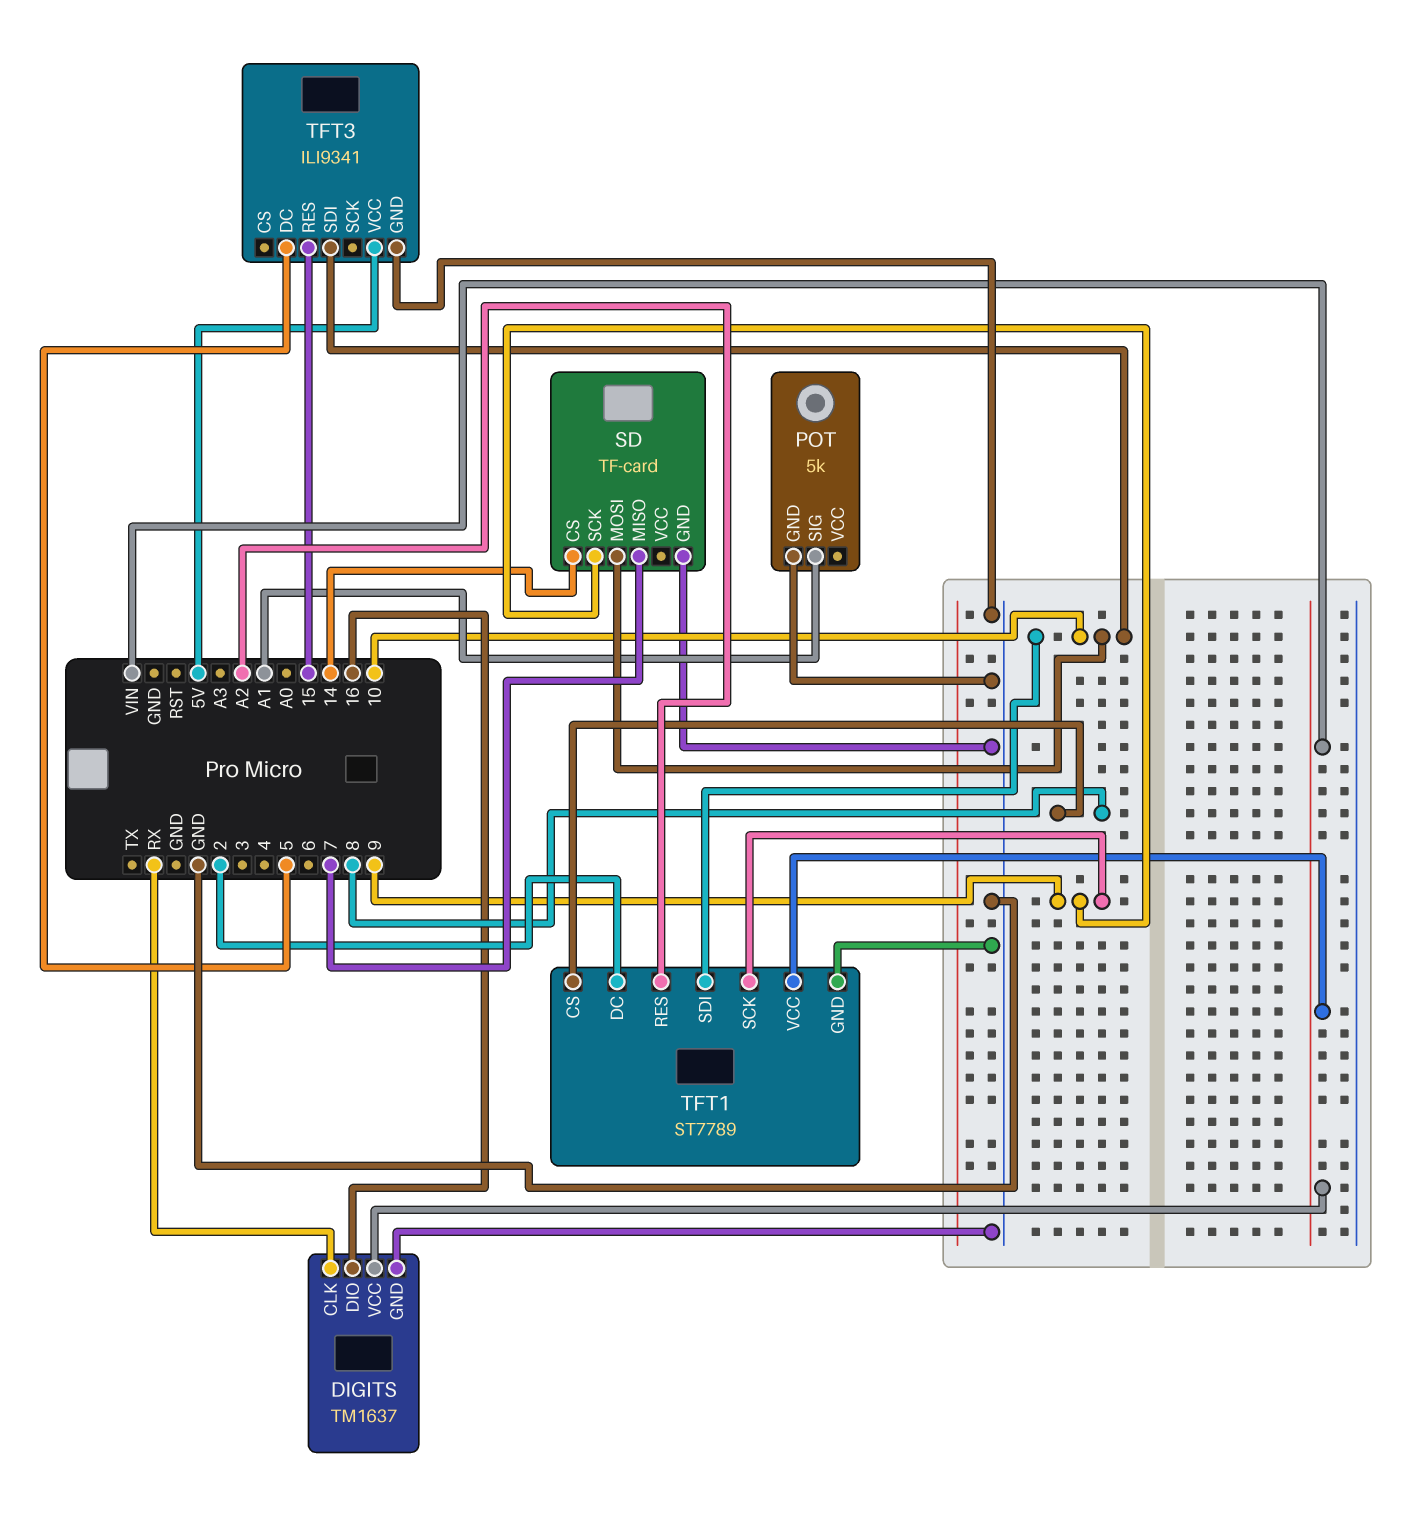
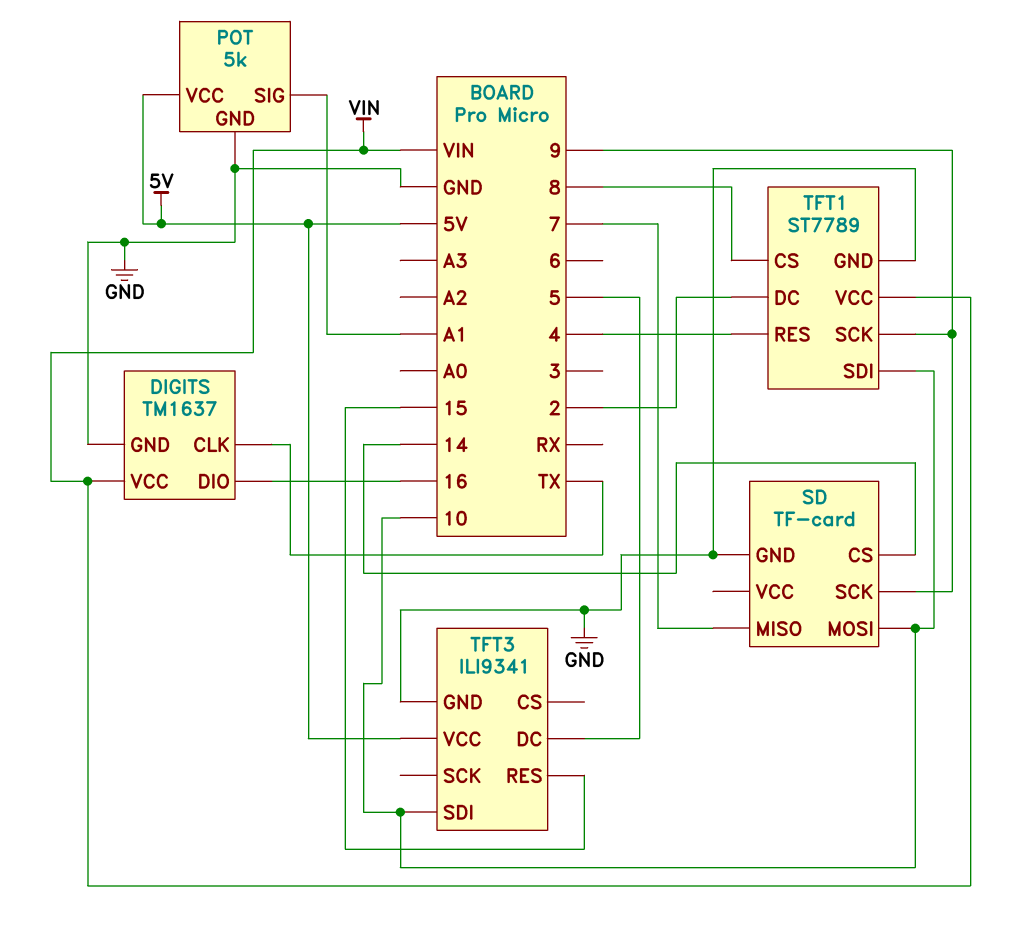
DIGITS pin CLK: RX -> TX
POT pin VCC: none -> 5V
TFT1 pin RES: A2 -> 4

